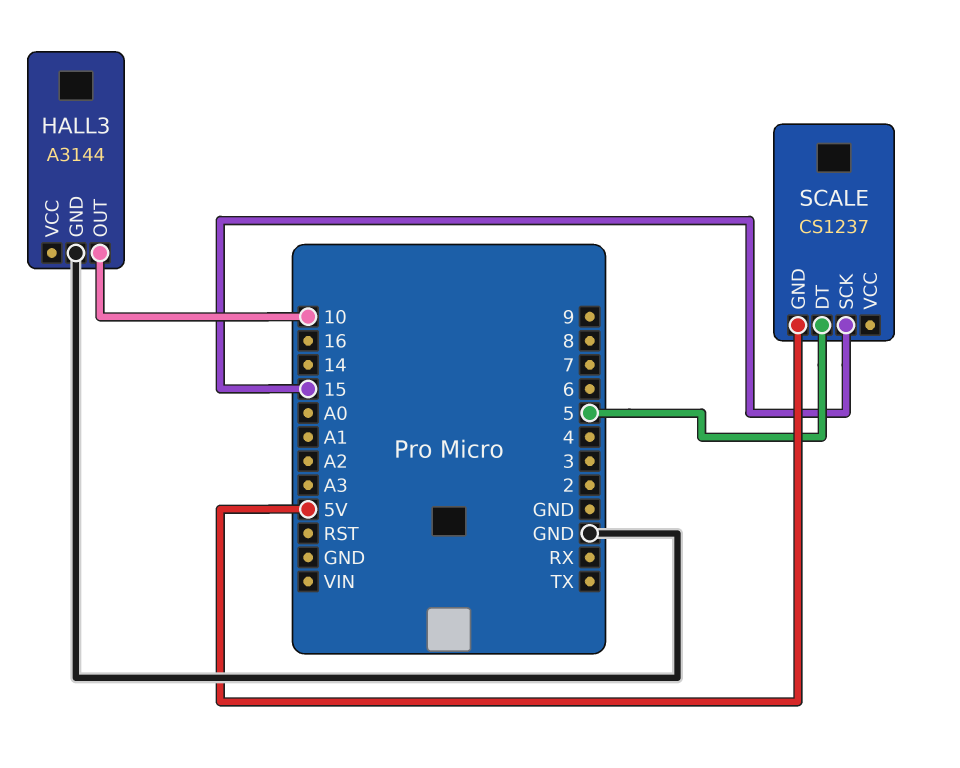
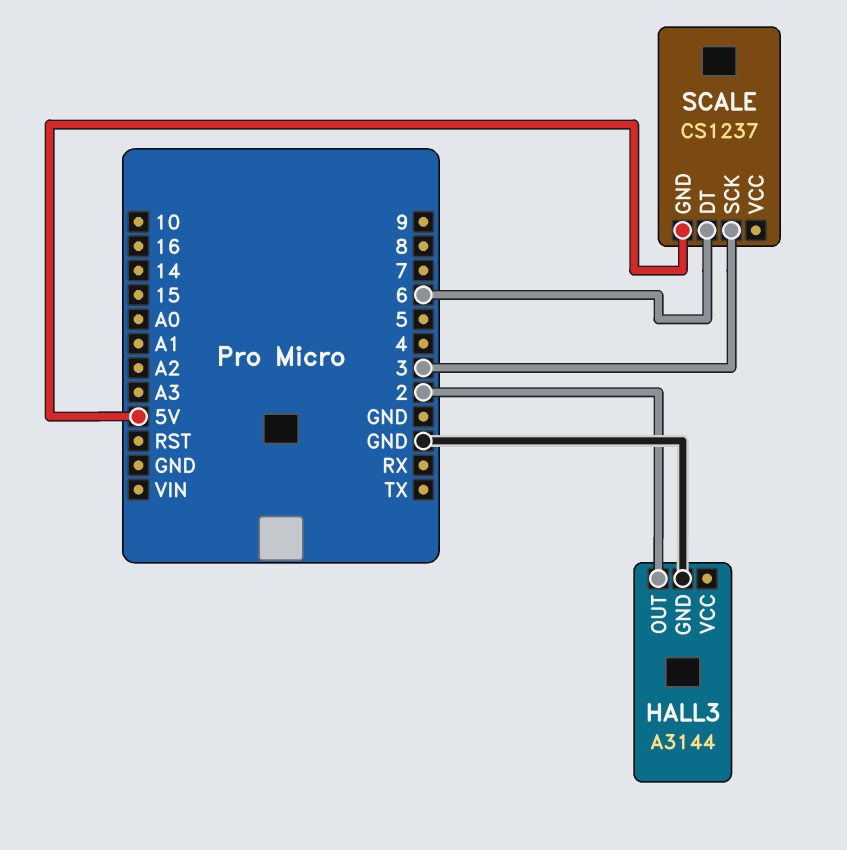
HALL3 pin OUT: 10 -> 2
SCALE pin DT: 5 -> 6
SCALE pin SCK: 15 -> 3

